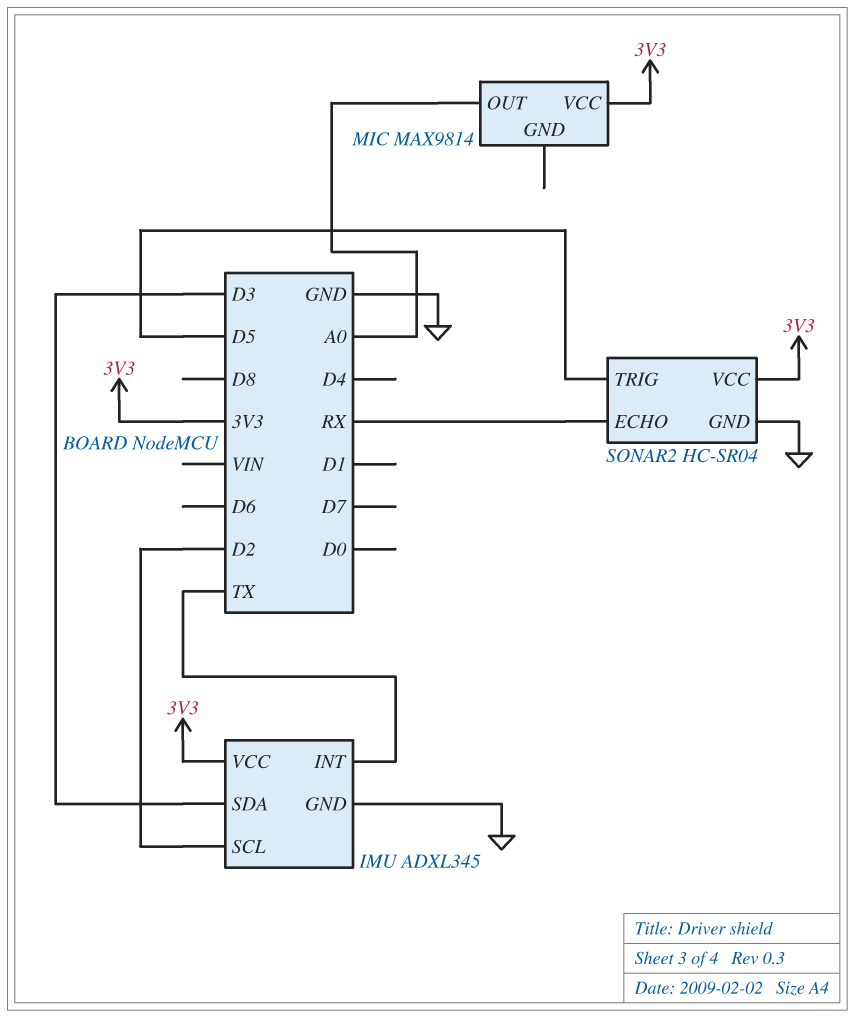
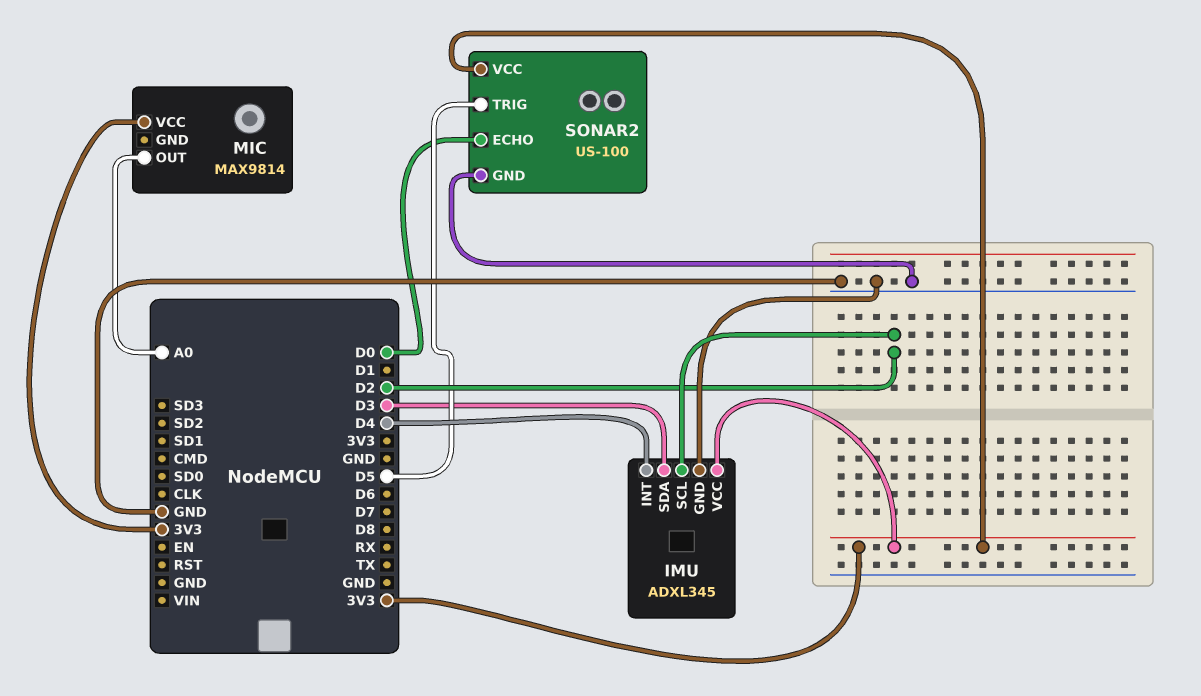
IMU pin INT: TX -> D4
SONAR2: HC-SR04 -> US-100
SONAR2 pin ECHO: RX -> D0

